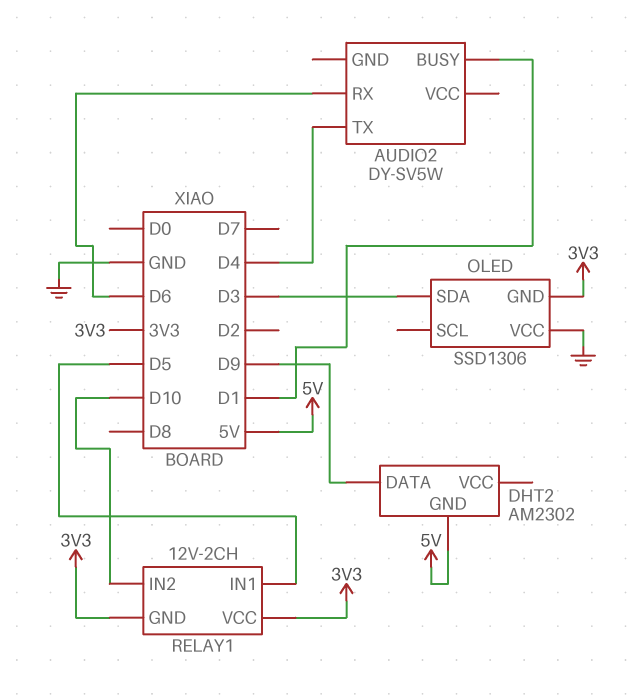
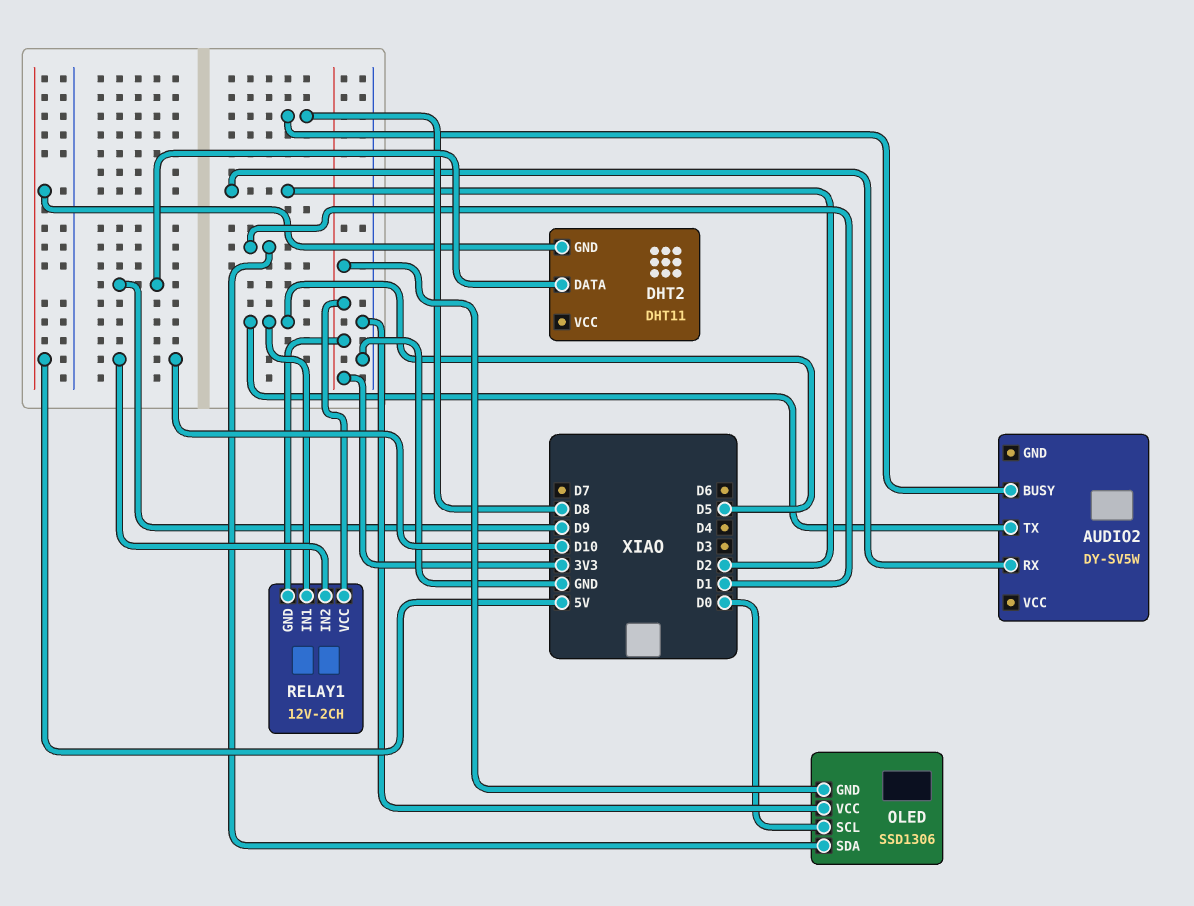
AUDIO2 pin BUSY: D1 -> D8
AUDIO2 pin RX: D6 -> D2
AUDIO2 pin TX: D4 -> D5
DHT2: AM2302 -> DHT11
OLED pin SCL: none -> D0
OLED pin SDA: D3 -> D1

